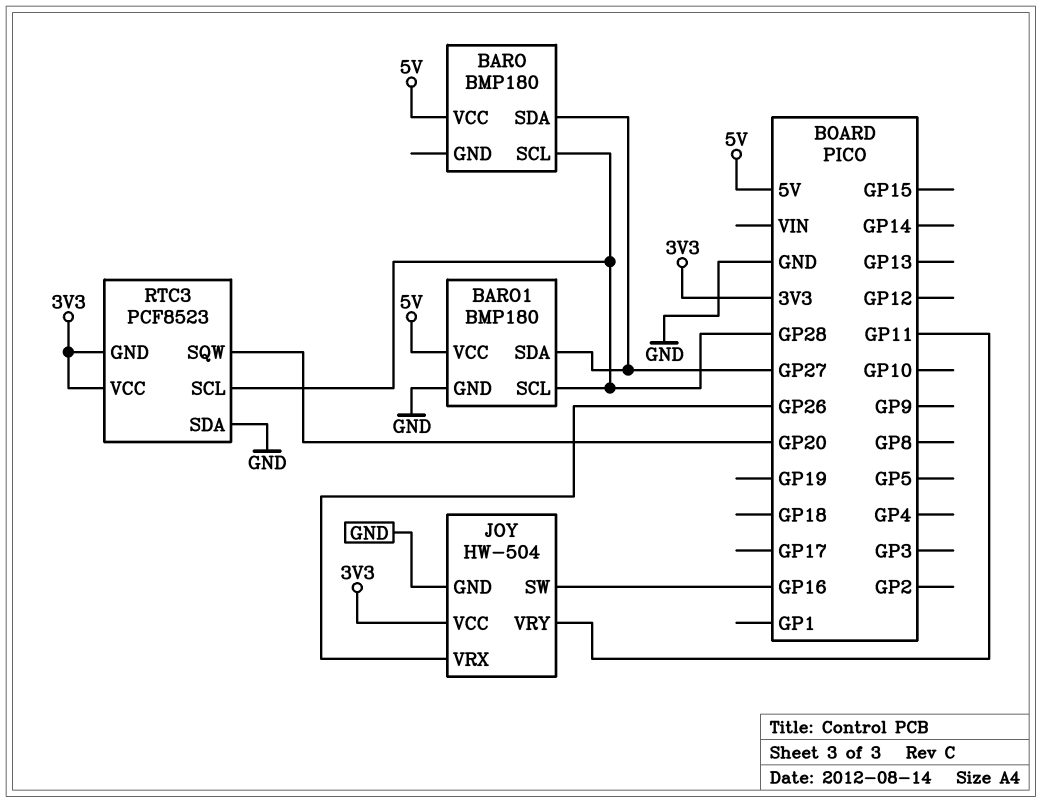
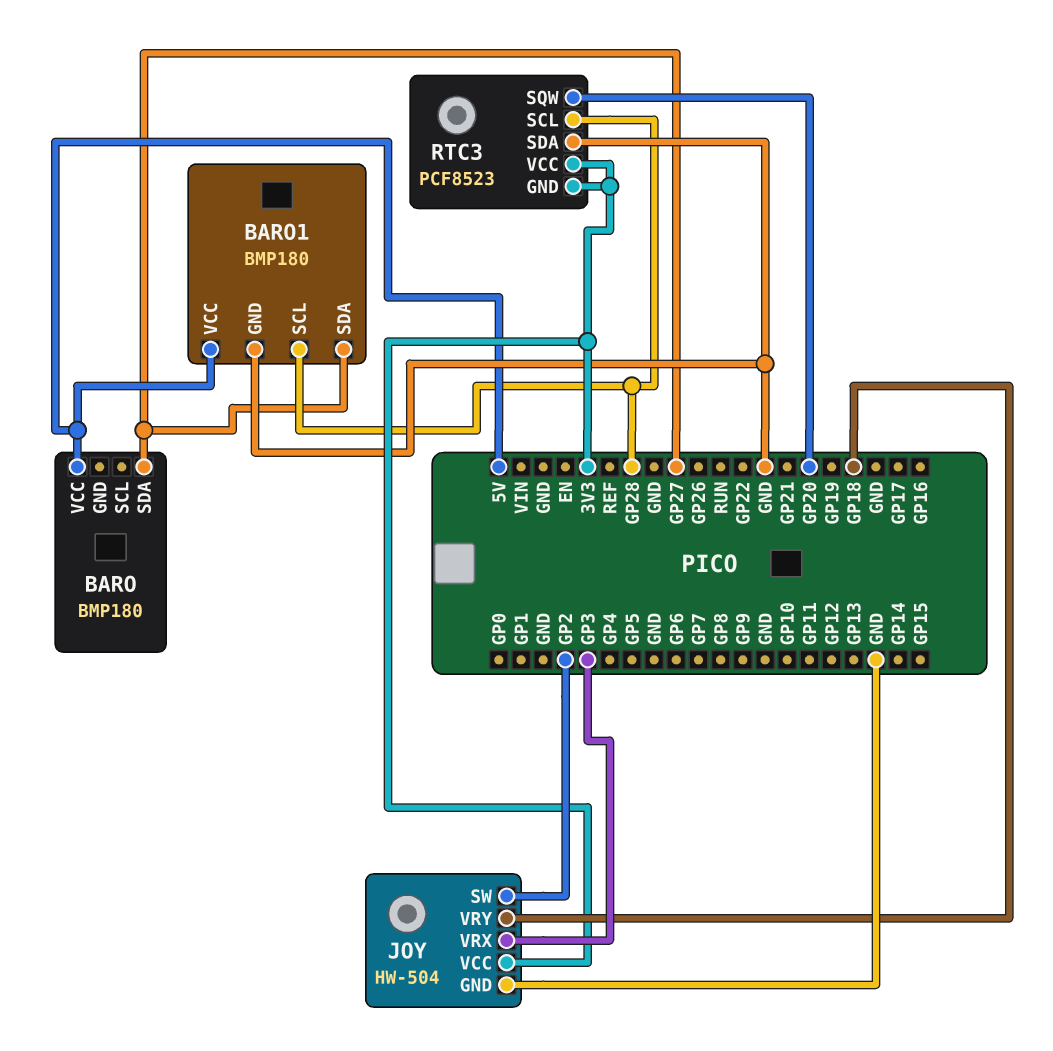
BARO pin SCL: GP28 -> none
JOY pin SW: GP16 -> GP2
JOY pin VRX: GP26 -> GP3
JOY pin VRY: GP11 -> GP18

